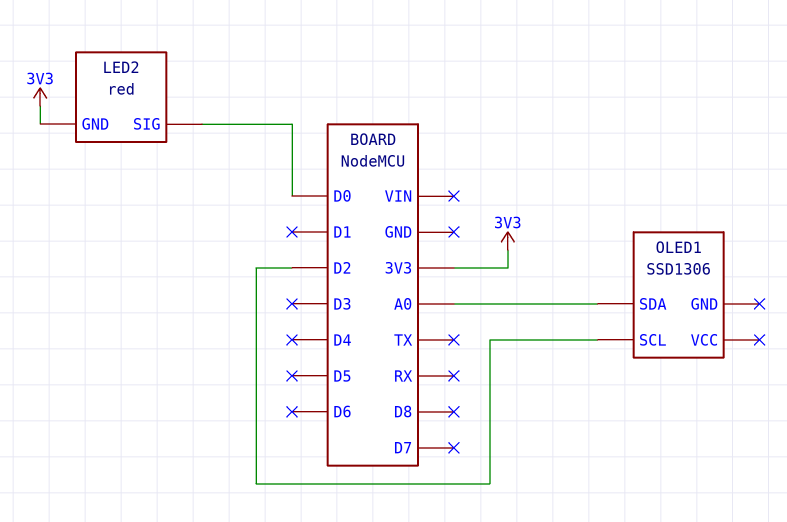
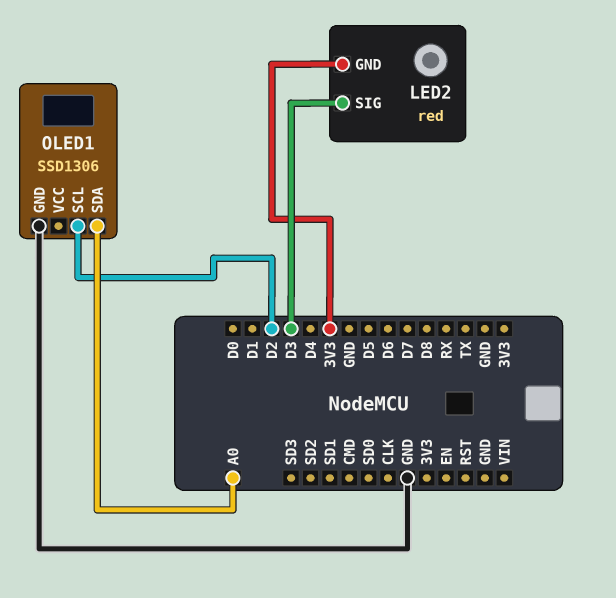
LED2 pin SIG: D0 -> D3
OLED1 pin GND: none -> GND

